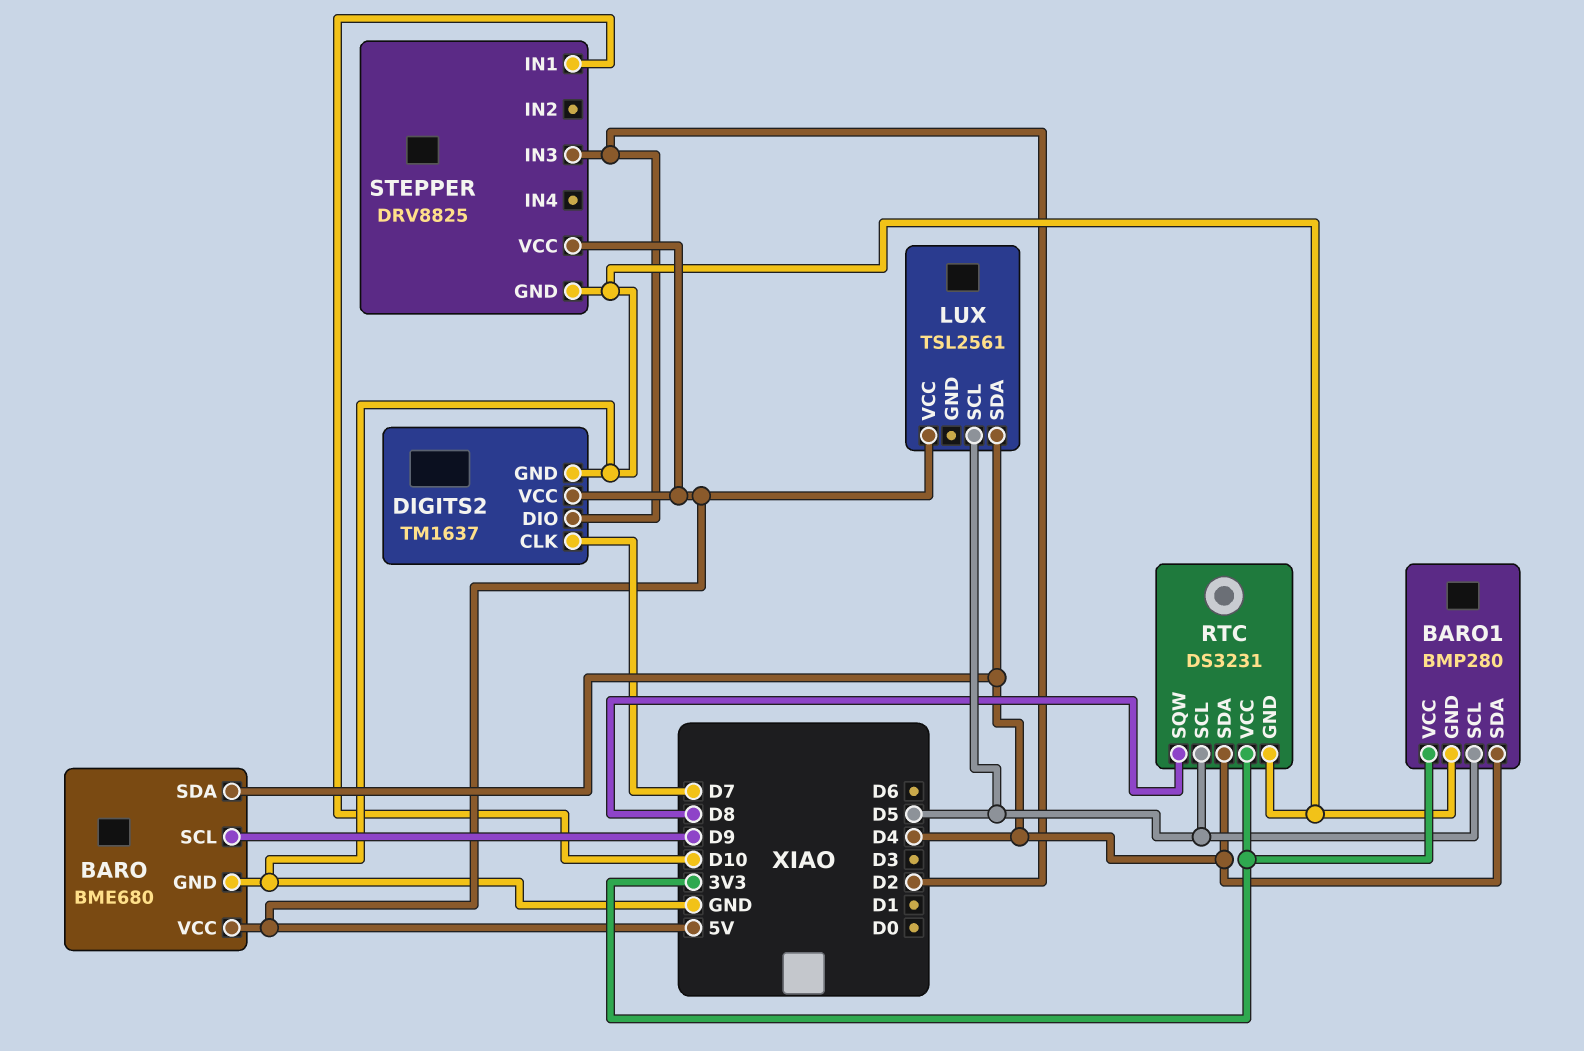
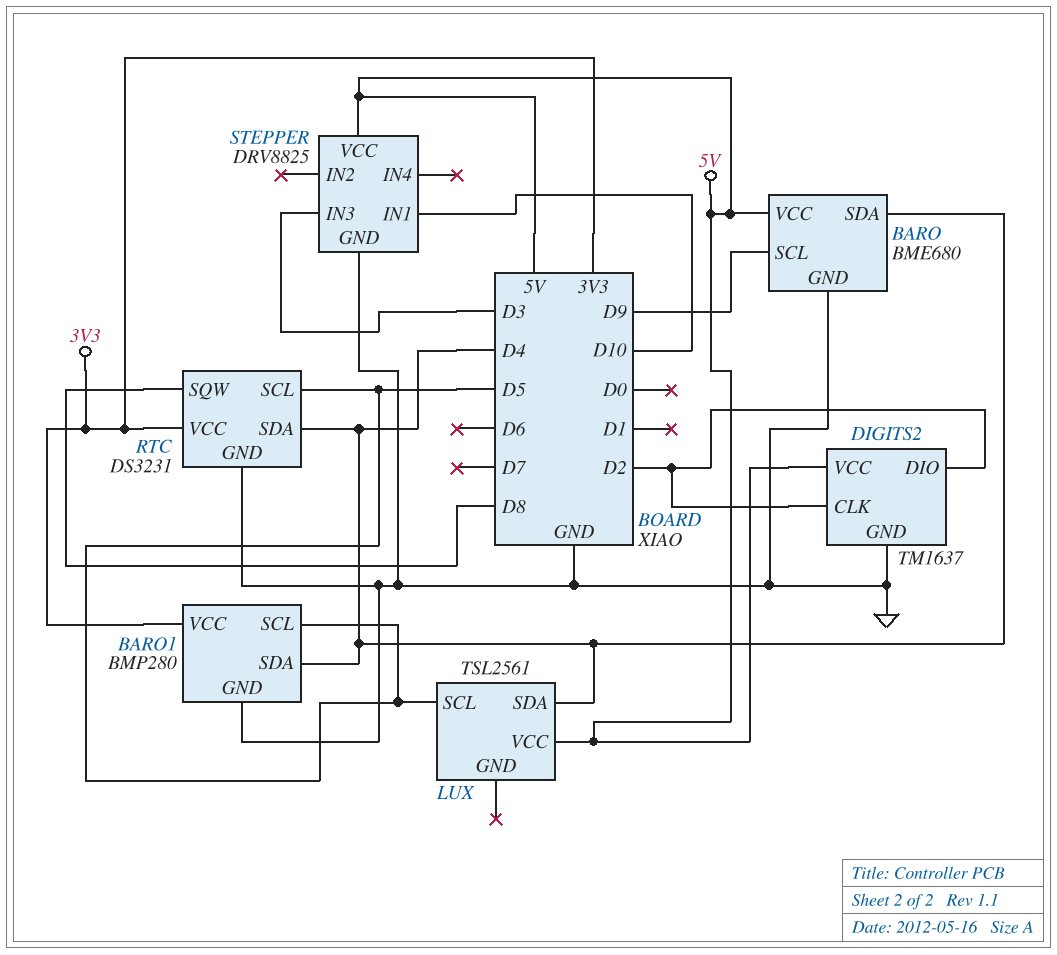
DIGITS2 pin CLK: D7 -> D2
STEPPER pin IN3: D2 -> D3

